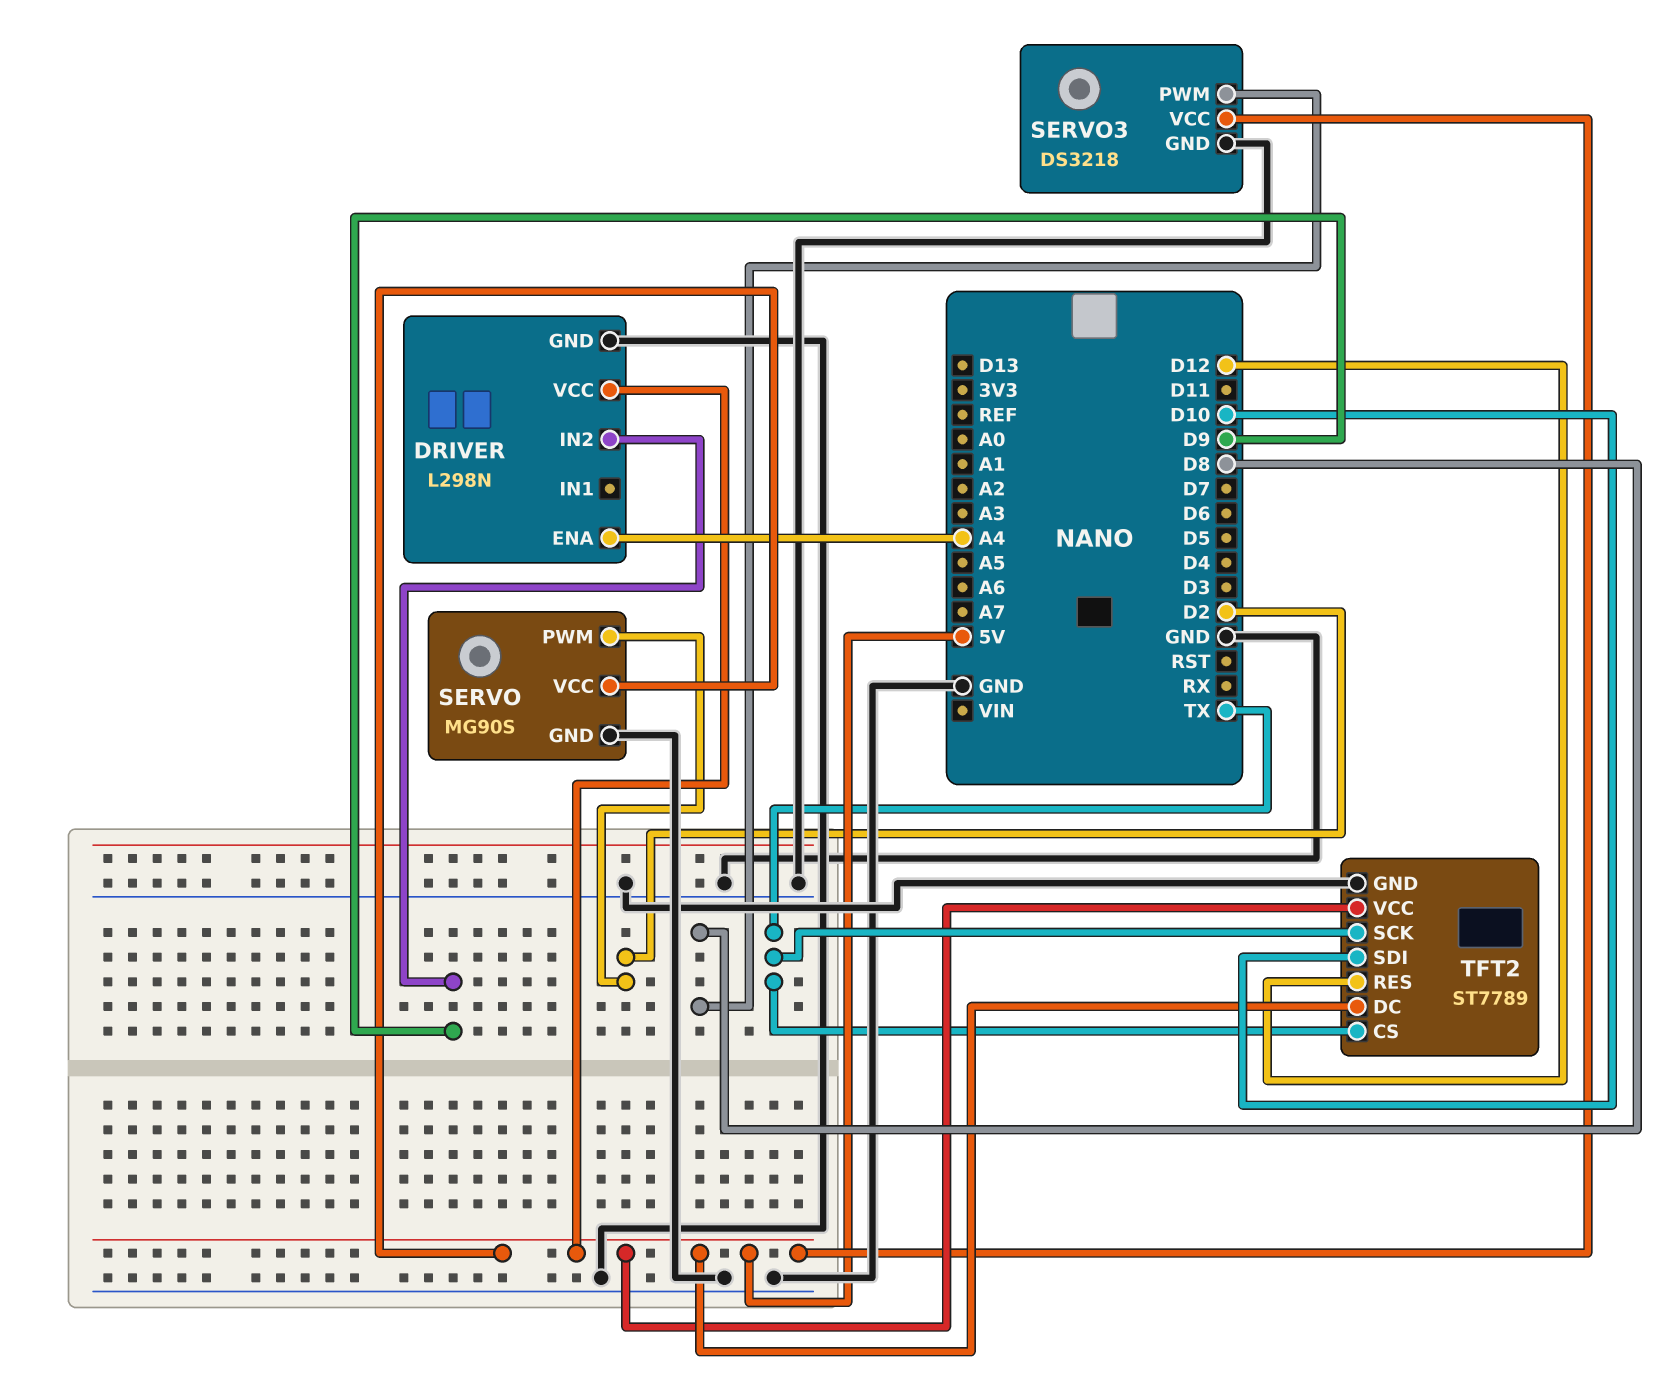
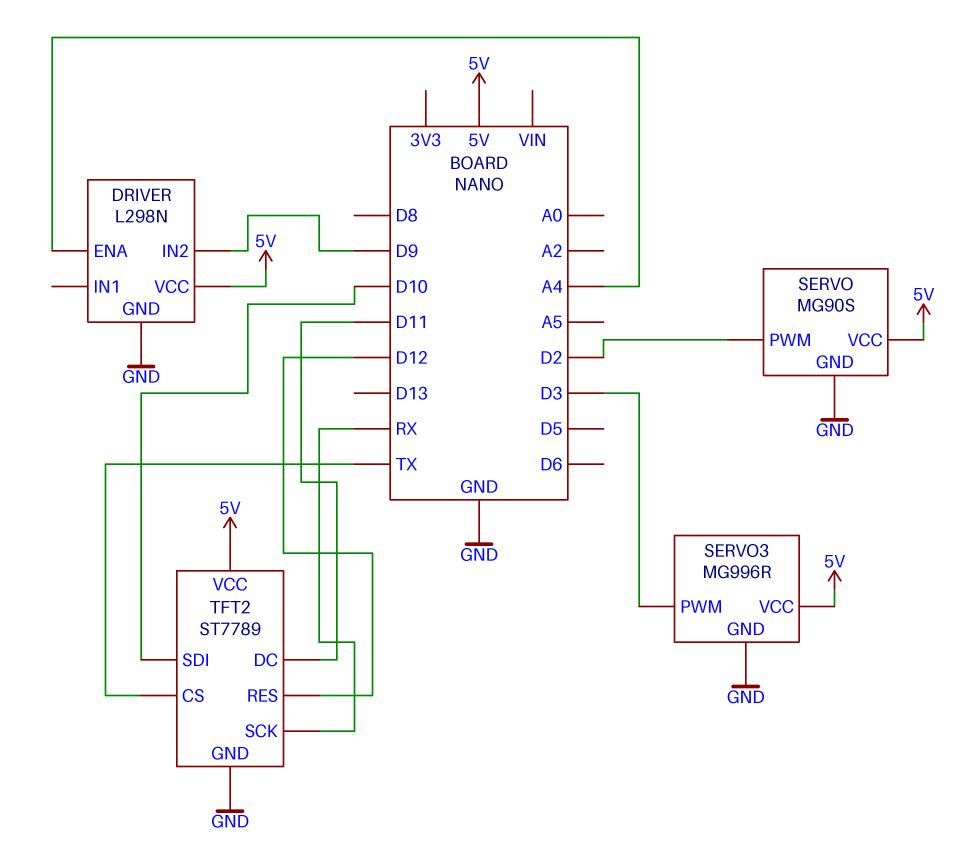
SERVO3: DS3218 -> MG996R
SERVO3 pin PWM: D8 -> D3
TFT2 pin DC: 5V -> D11
TFT2 pin SCK: TX -> RX

